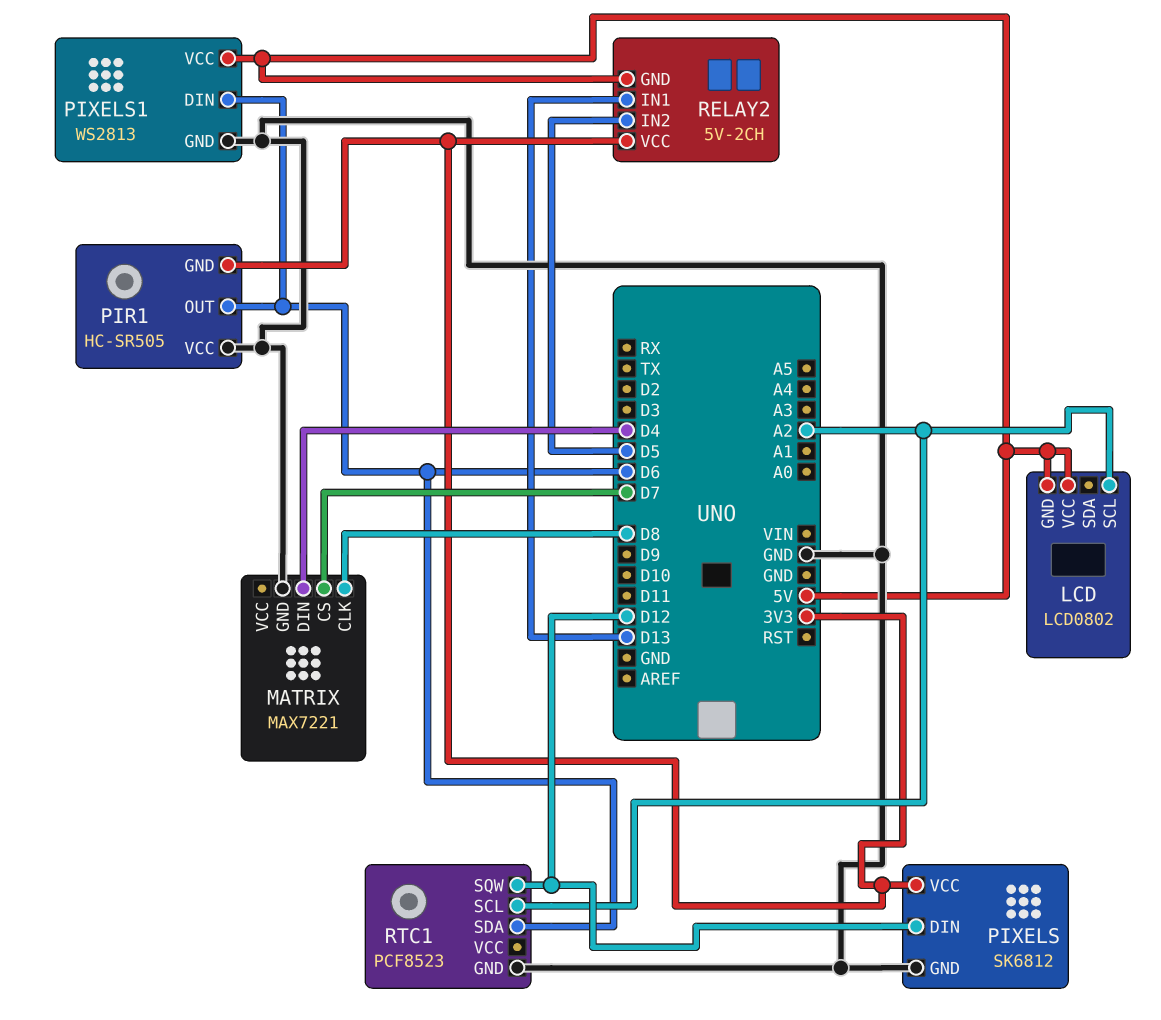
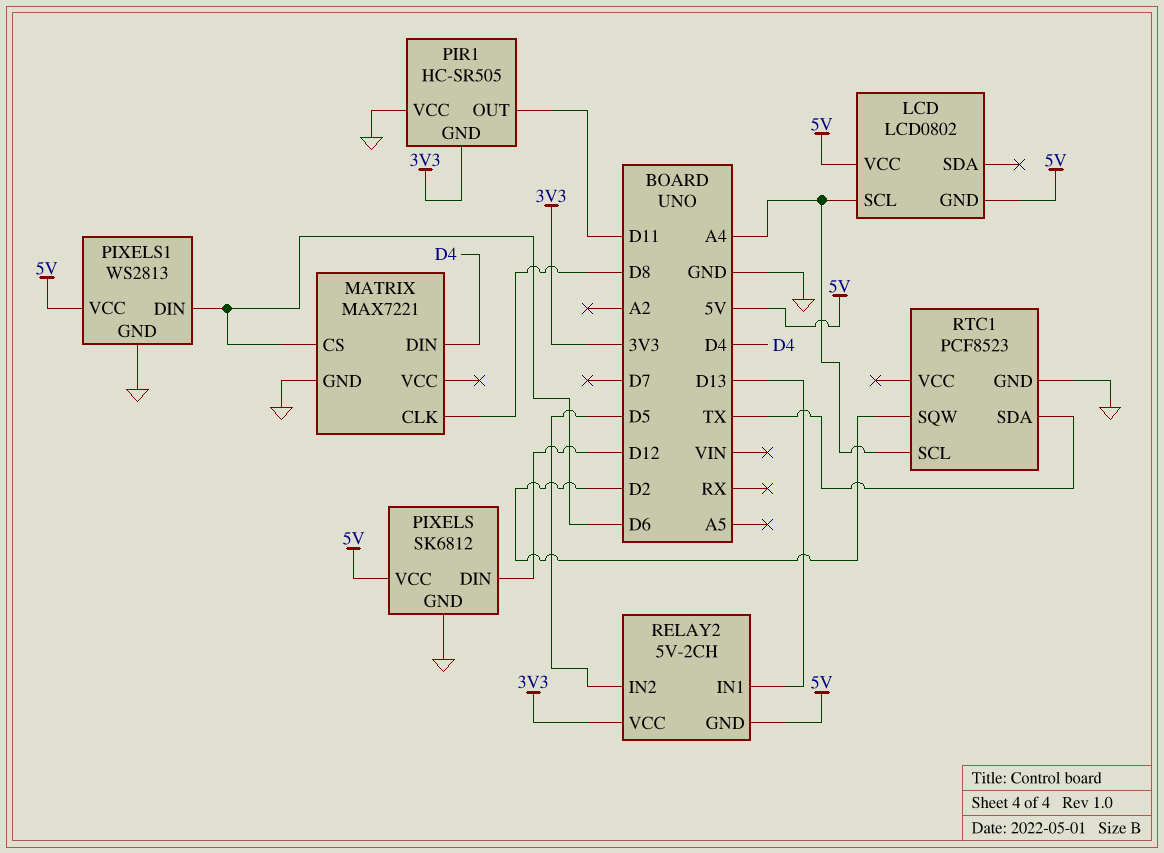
LCD pin SCL: A2 -> A4
MATRIX pin CS: D7 -> D6
PIR1 pin OUT: D6 -> D11
PIXELS pin VCC: 3V3 -> 5V
RTC1 pin SCL: A2 -> A4
RTC1 pin SDA: D6 -> TX
RTC1 pin SQW: D12 -> D2

